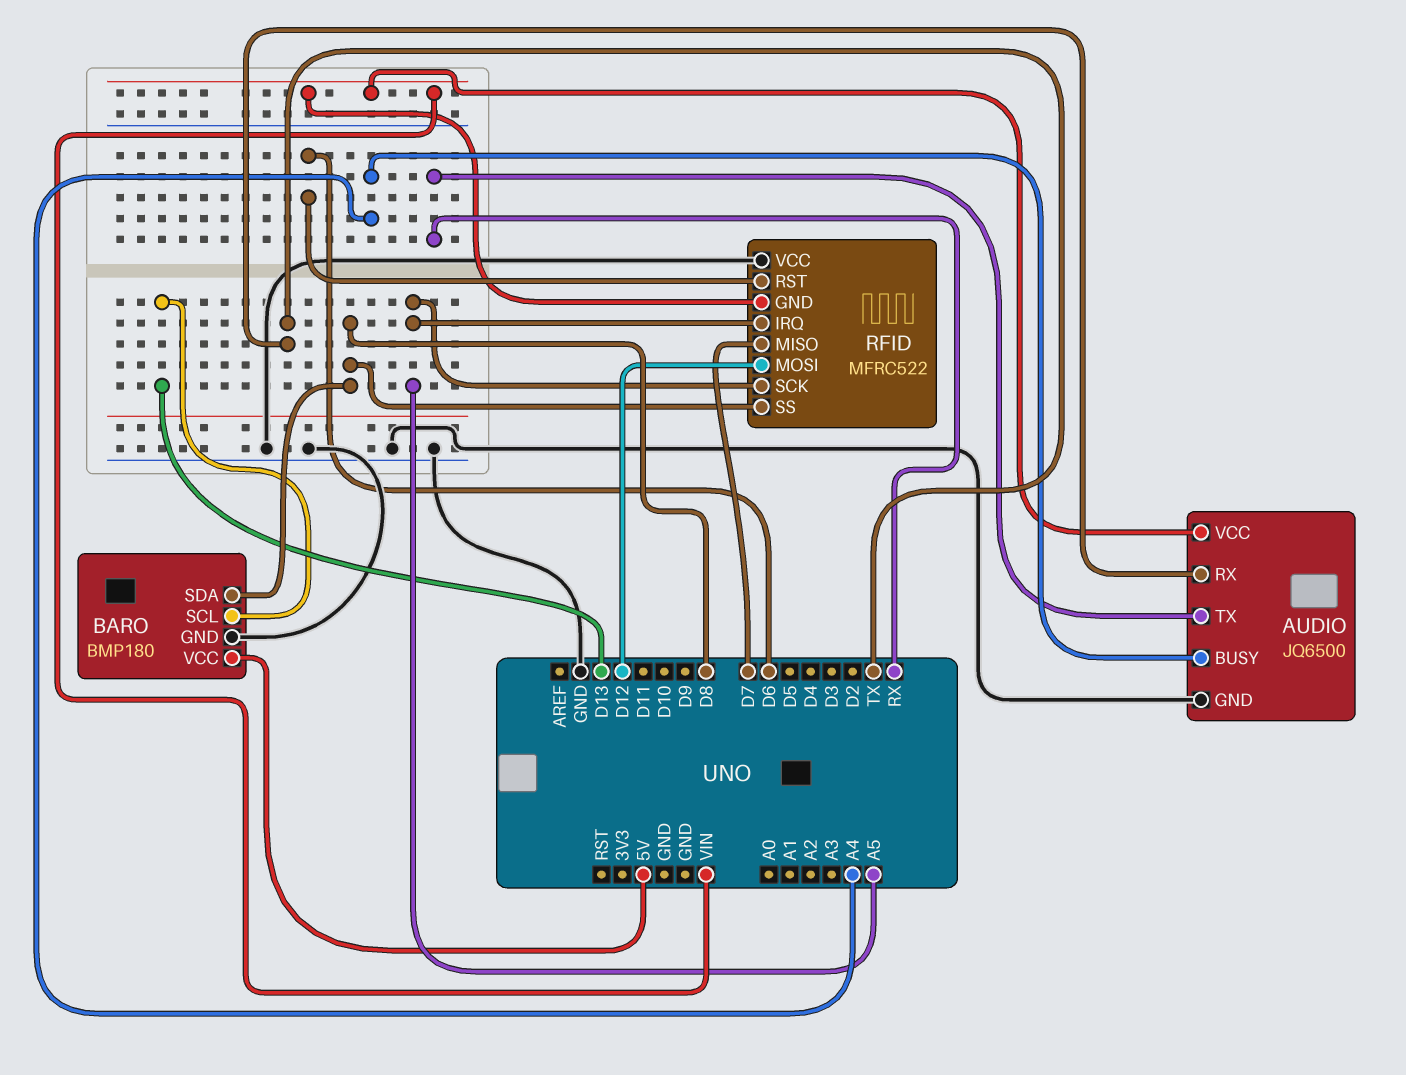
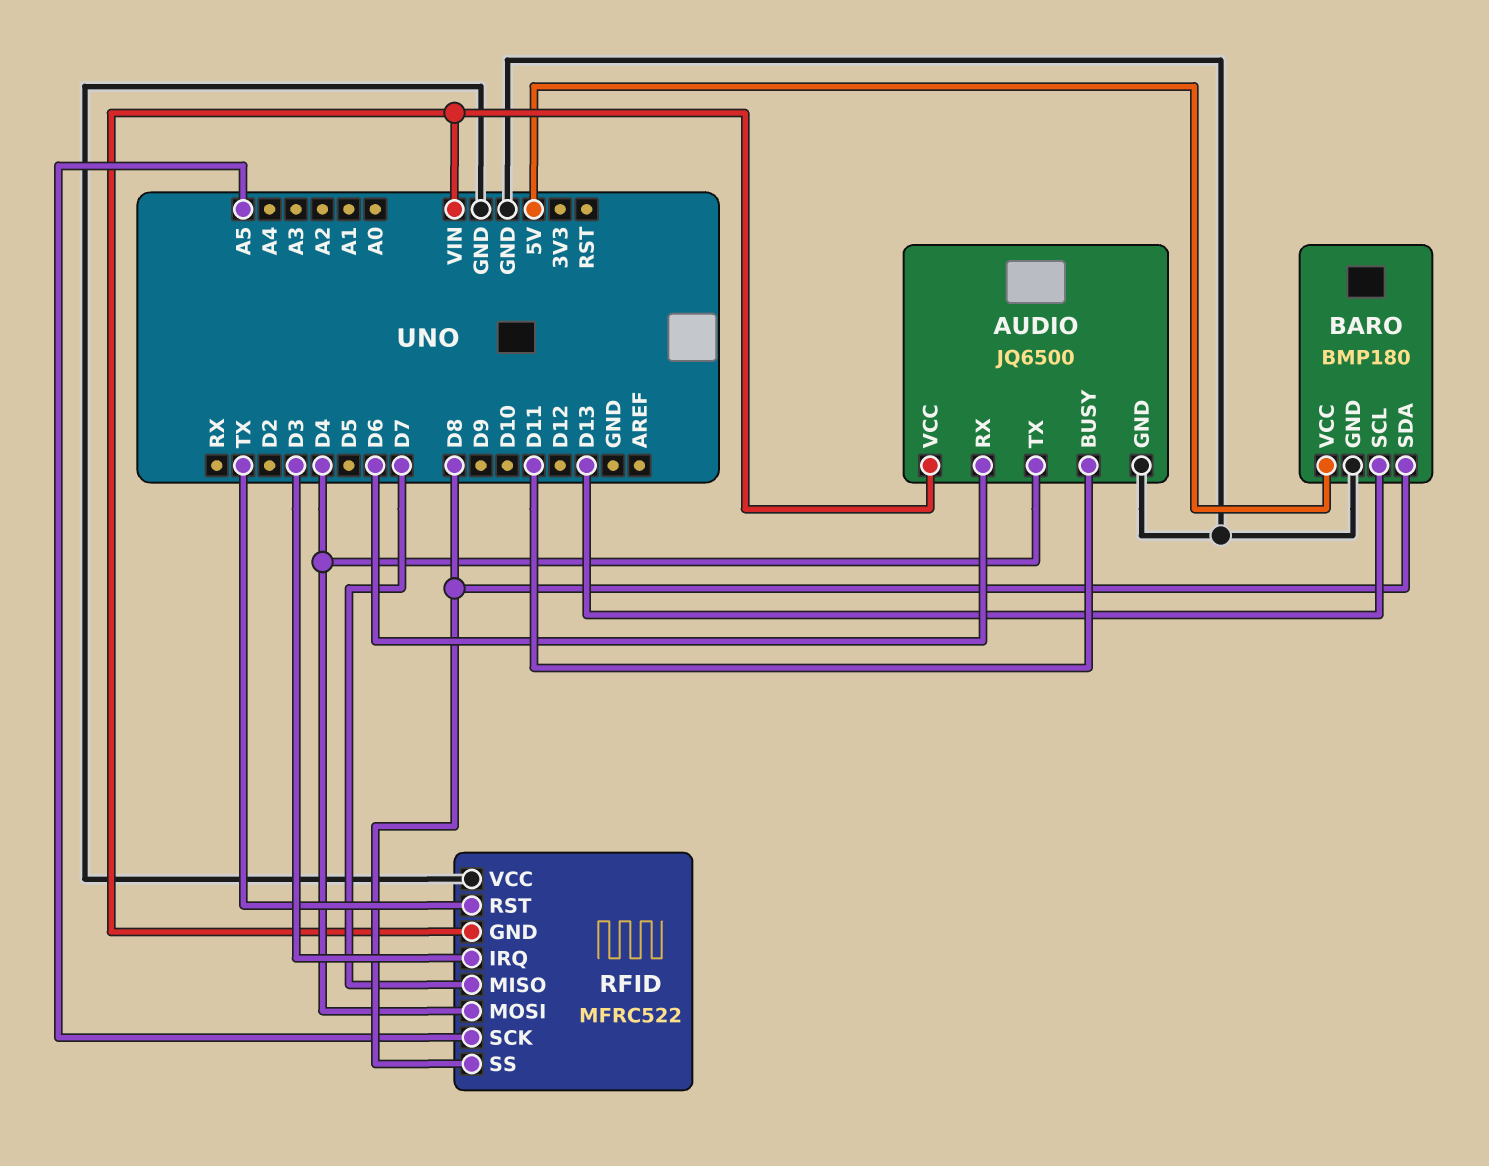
AUDIO pin BUSY: A4 -> D11
AUDIO pin RX: TX -> D6
AUDIO pin TX: RX -> D4
RFID pin IRQ: A5 -> D3
RFID pin MOSI: D12 -> D4
RFID pin RST: D6 -> TX

